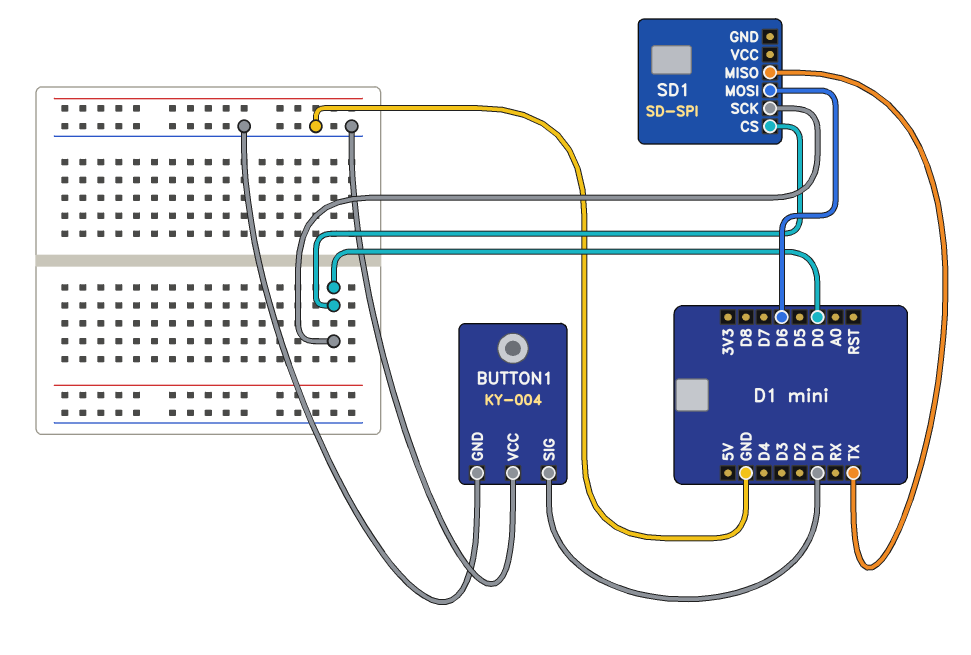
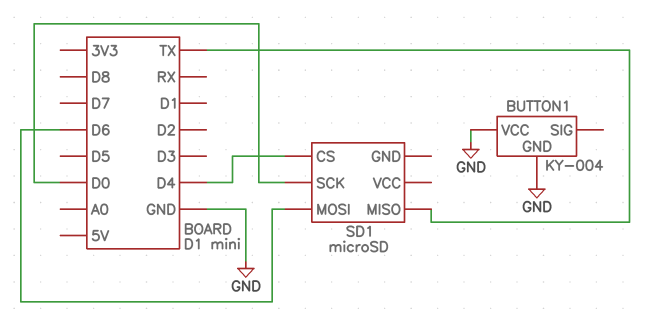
BUTTON1 pin SIG: D1 -> none
SD1: SD-SPI -> microSD
SD1 pin CS: D0 -> D4

